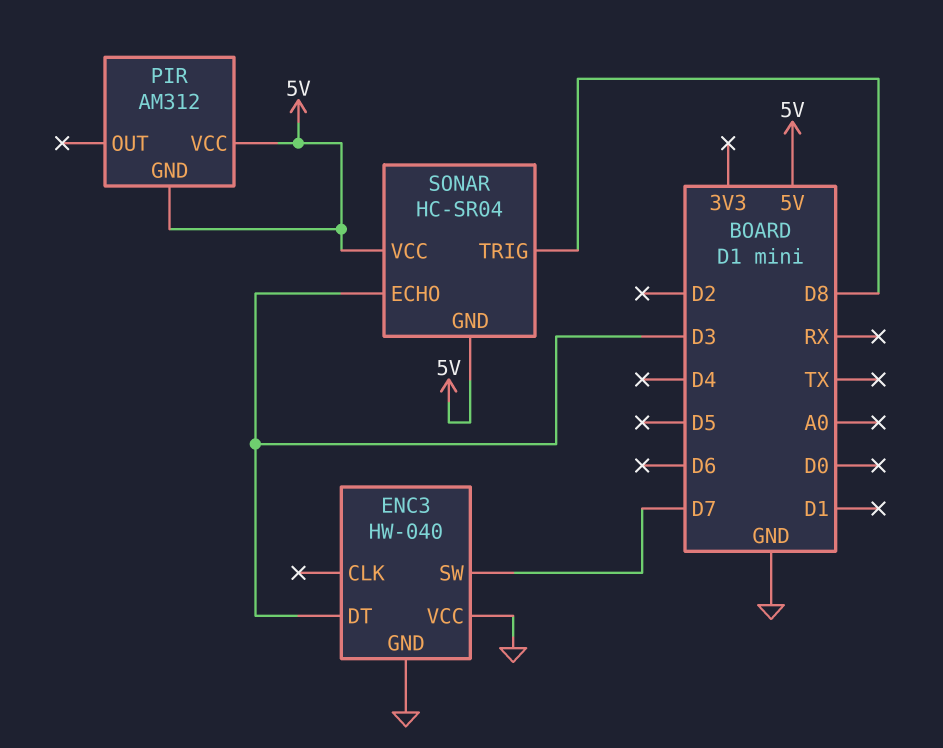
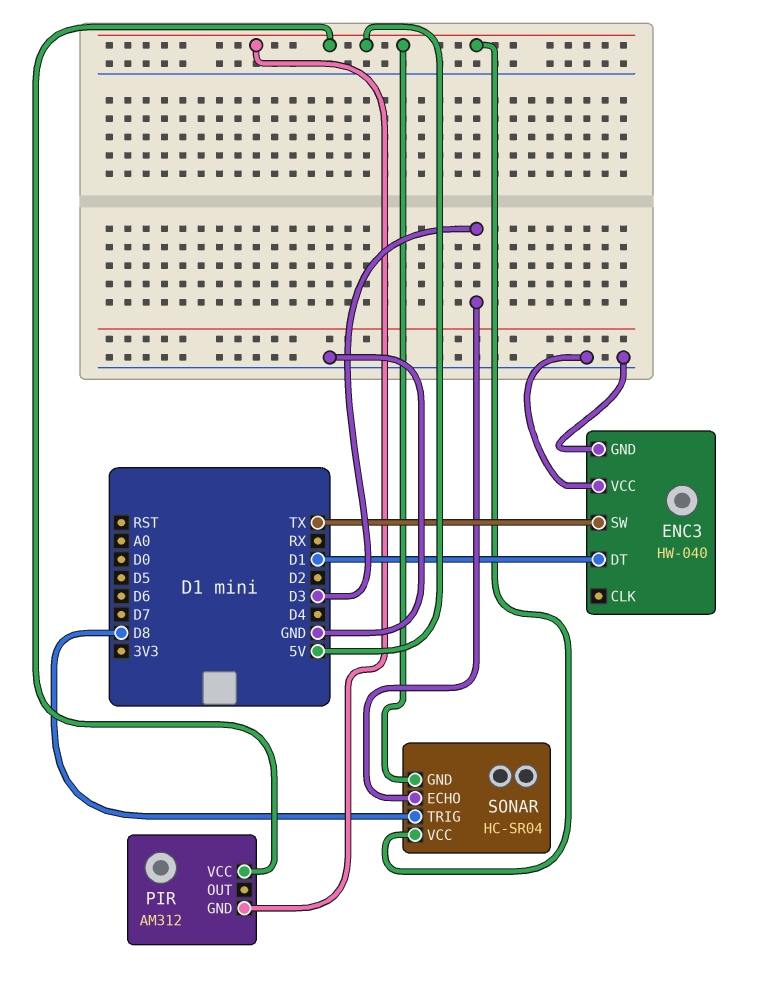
ENC3 pin DT: D3 -> D1
ENC3 pin SW: D7 -> TX

